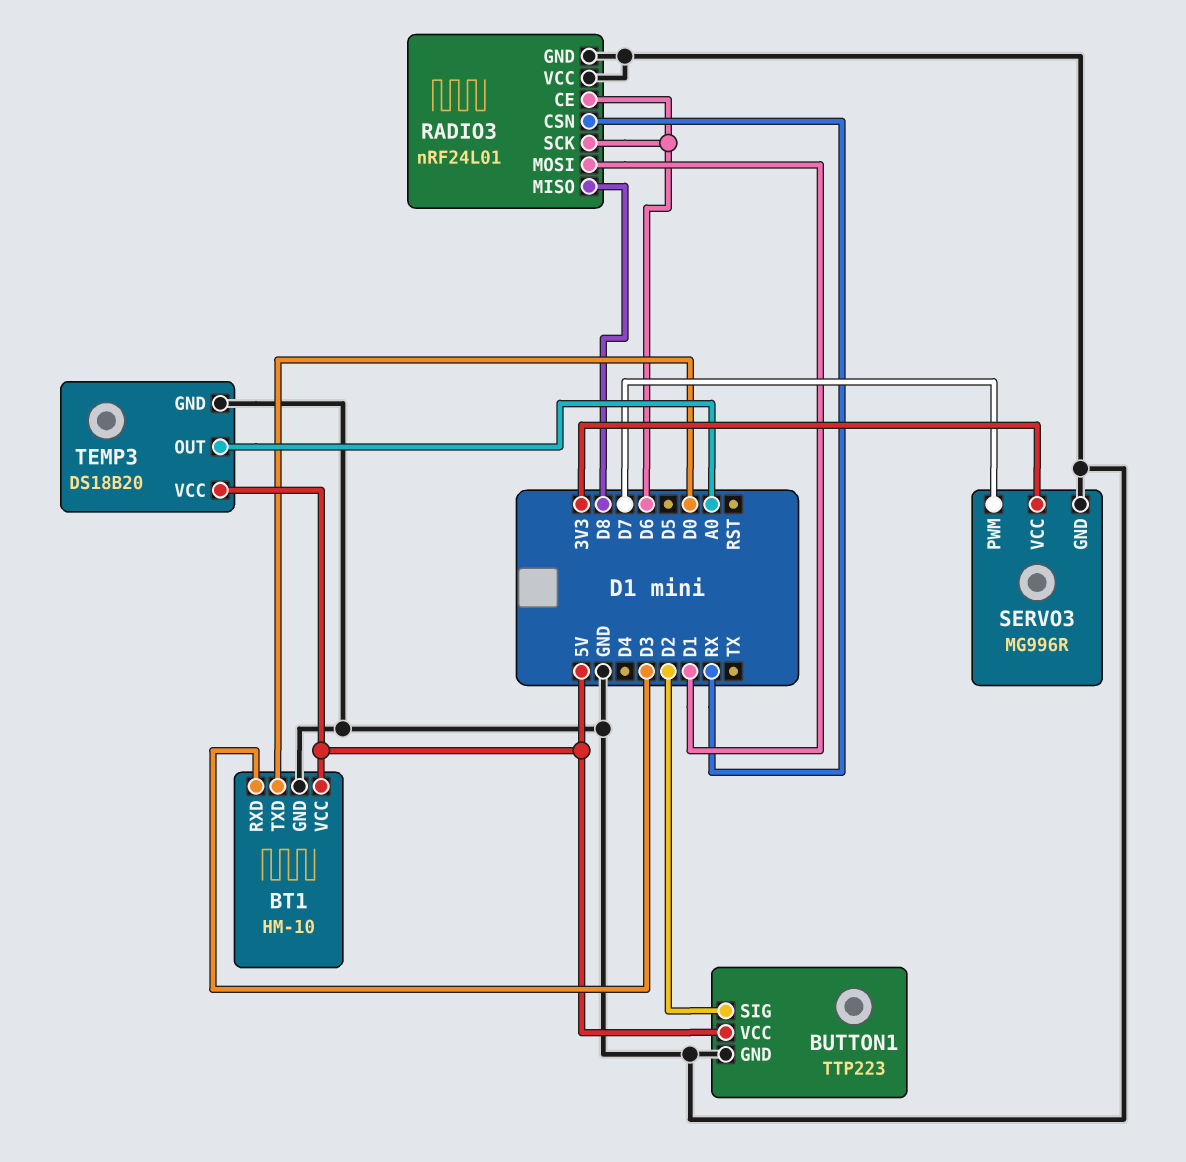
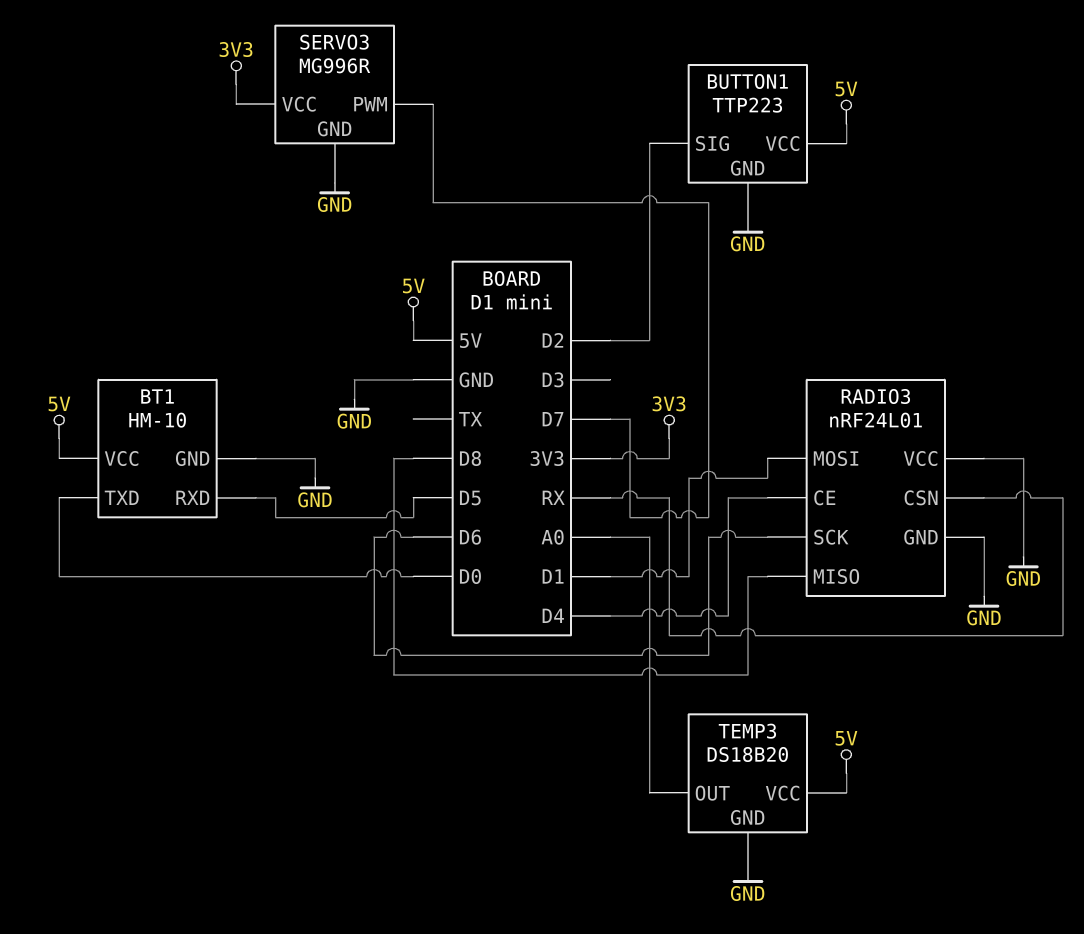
BT1 pin RXD: D3 -> D5
RADIO3 pin CE: D6 -> D4

